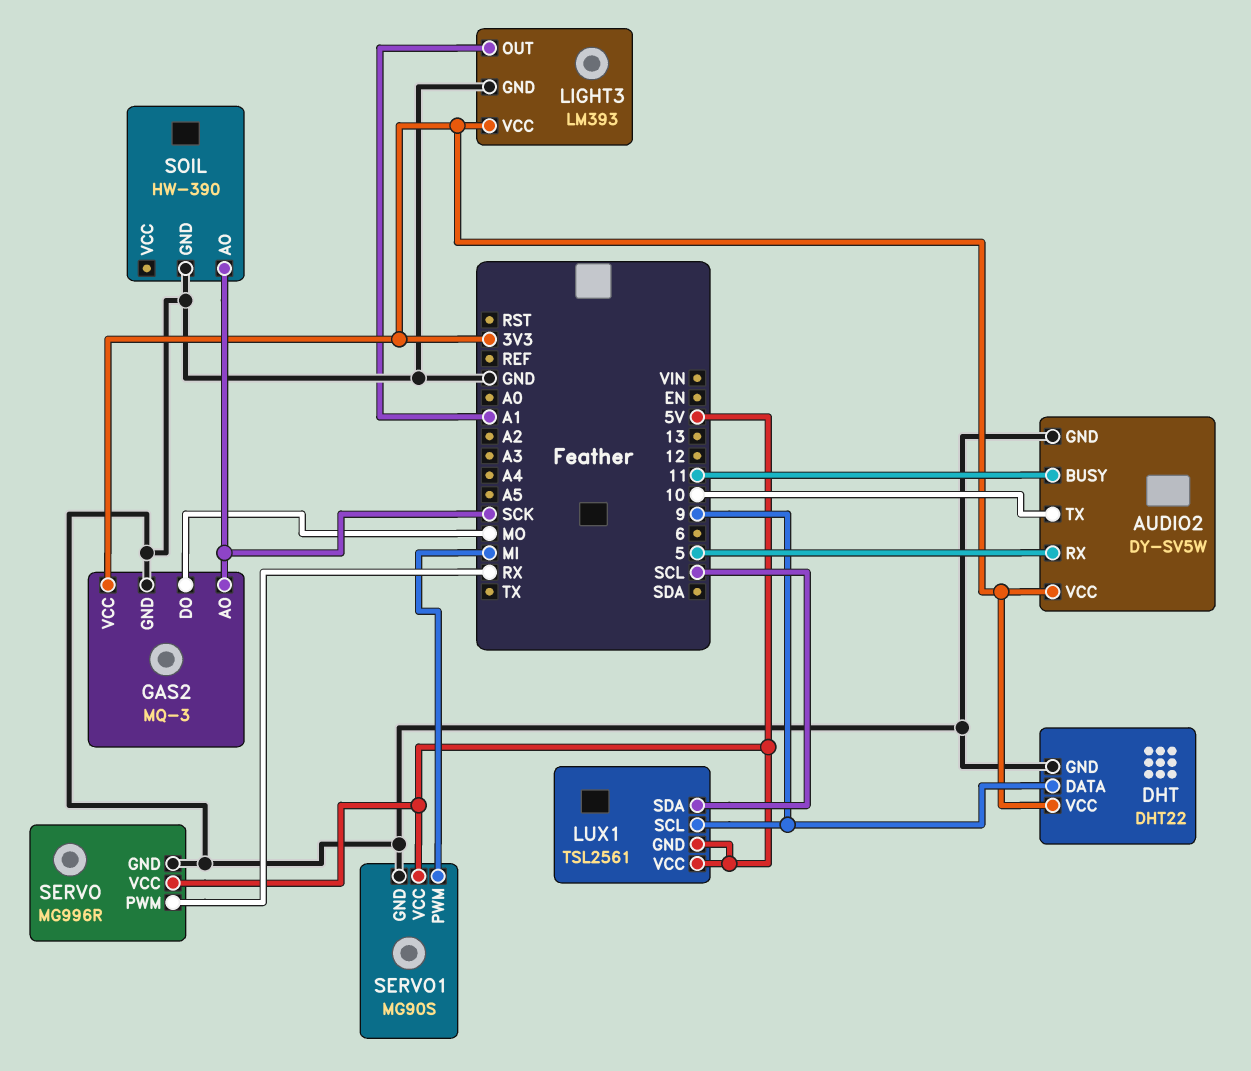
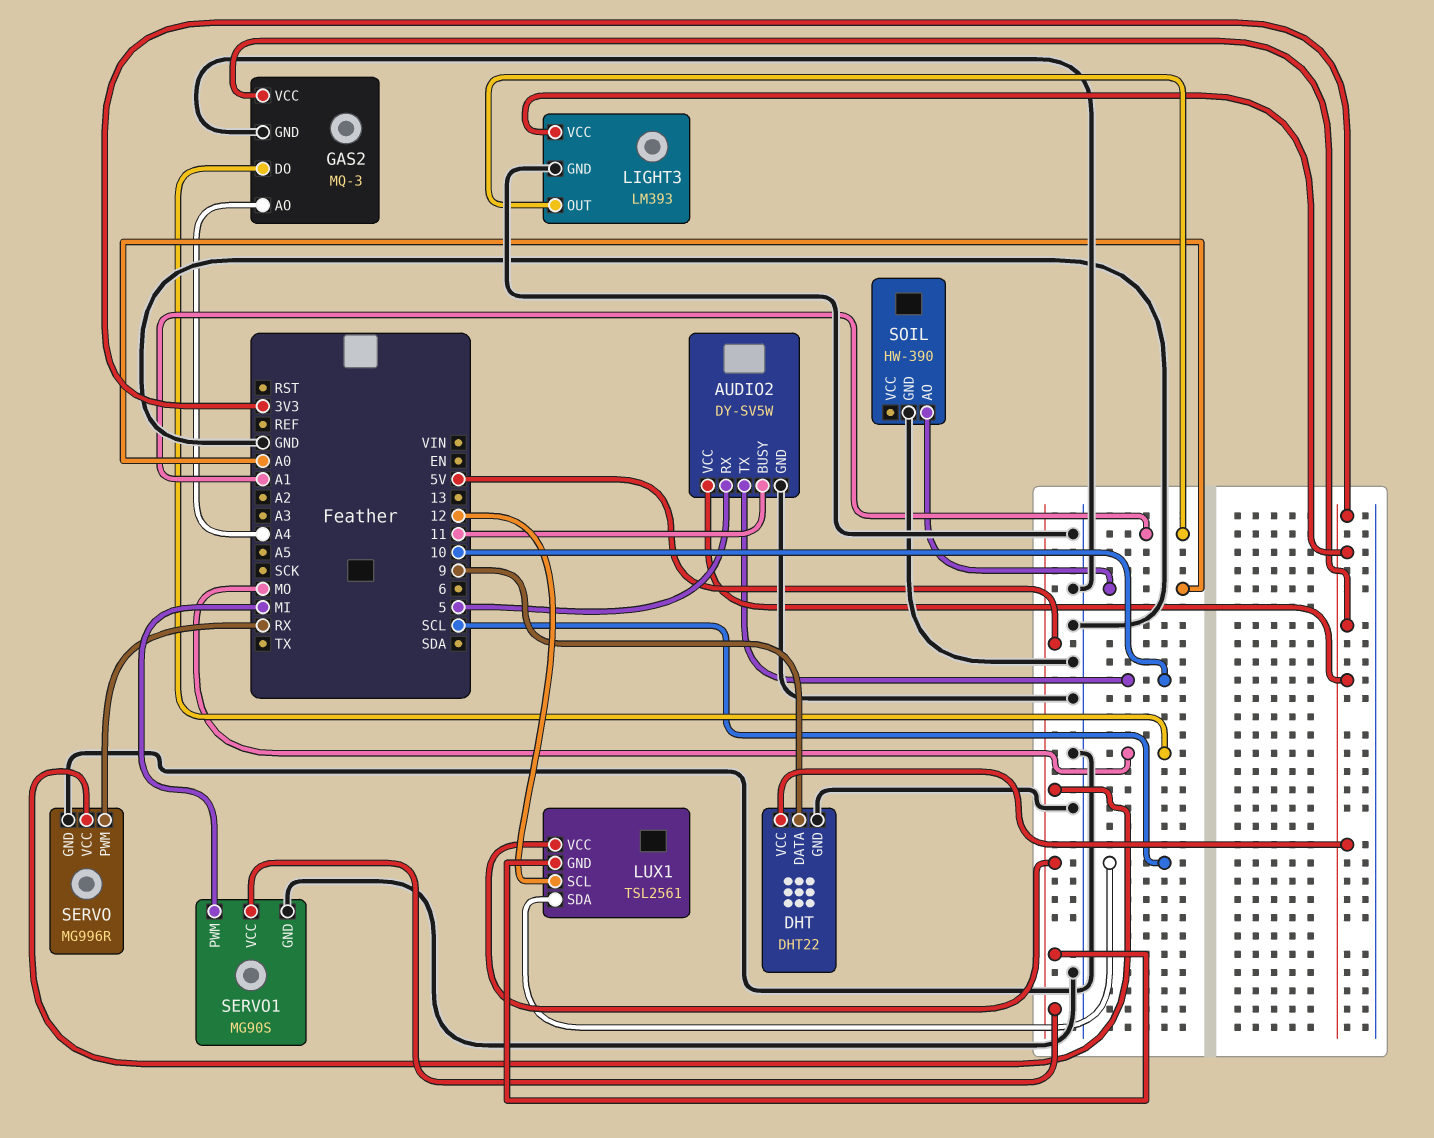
GAS2 pin AO: SCK -> A4
LUX1 pin SCL: 9 -> 12
SOIL pin AO: SCK -> A0

